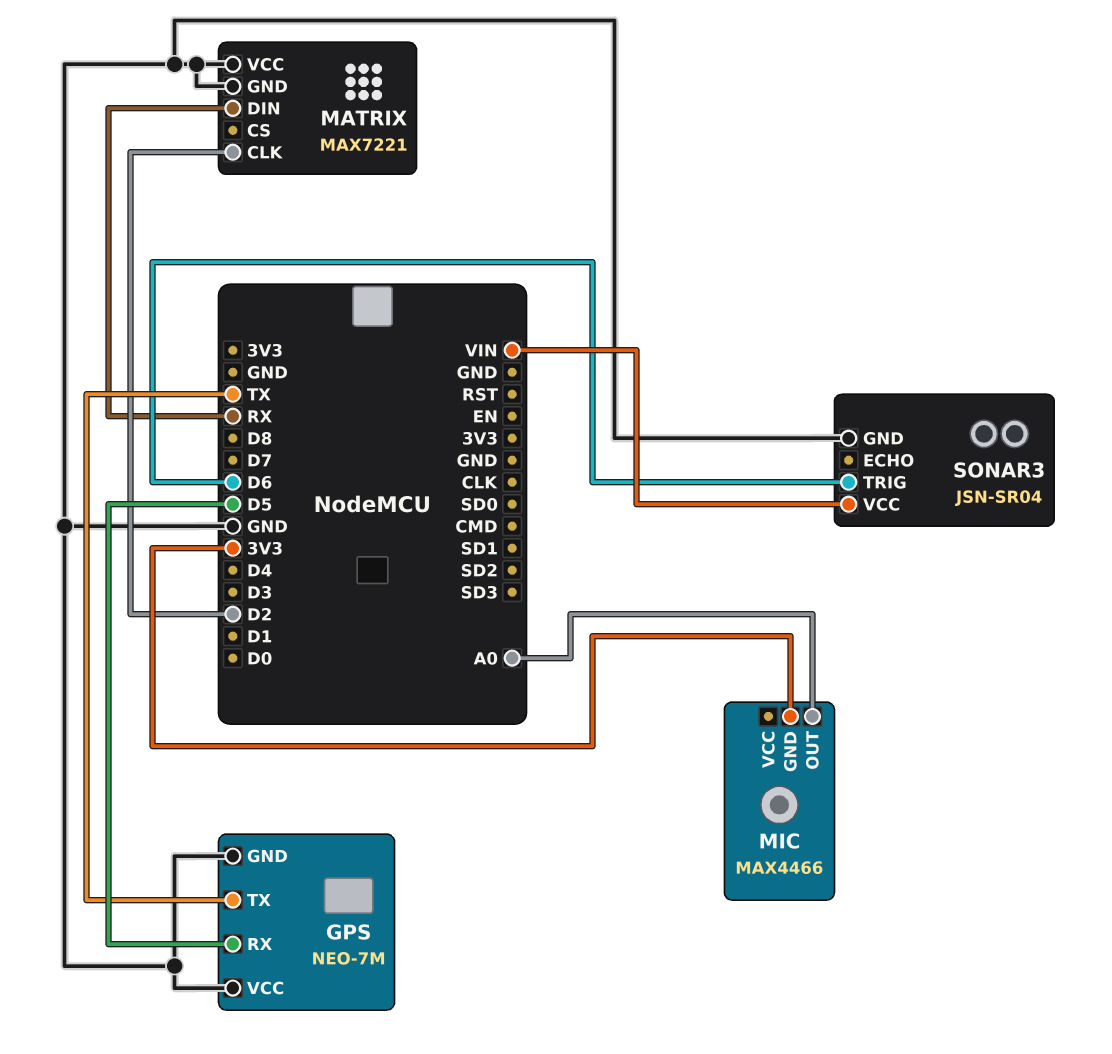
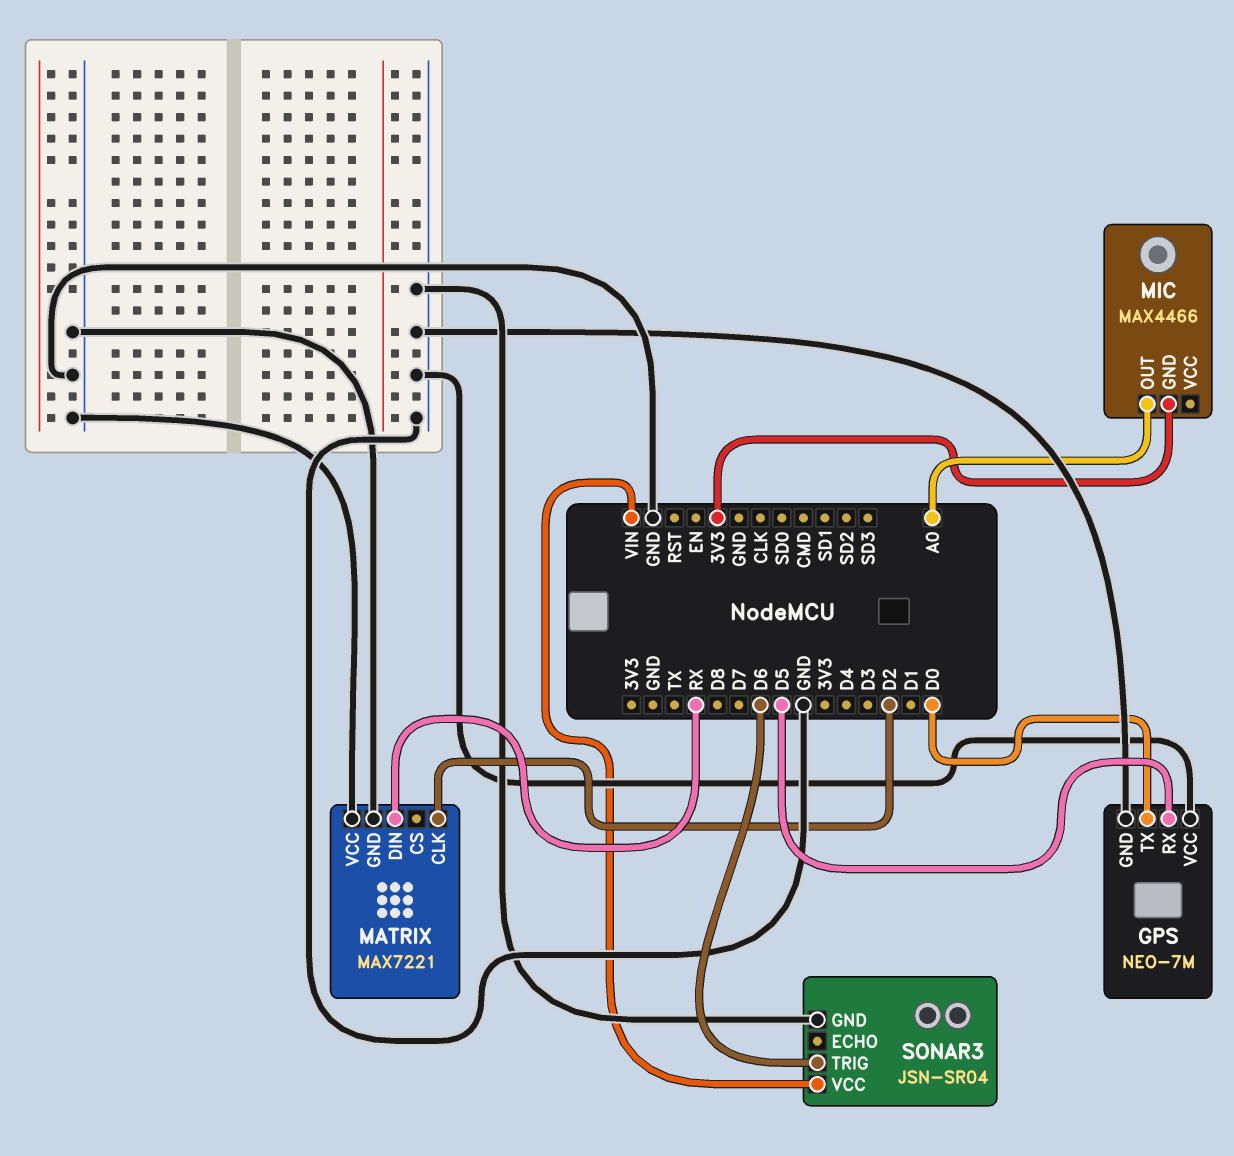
GPS pin TX: TX -> D0

